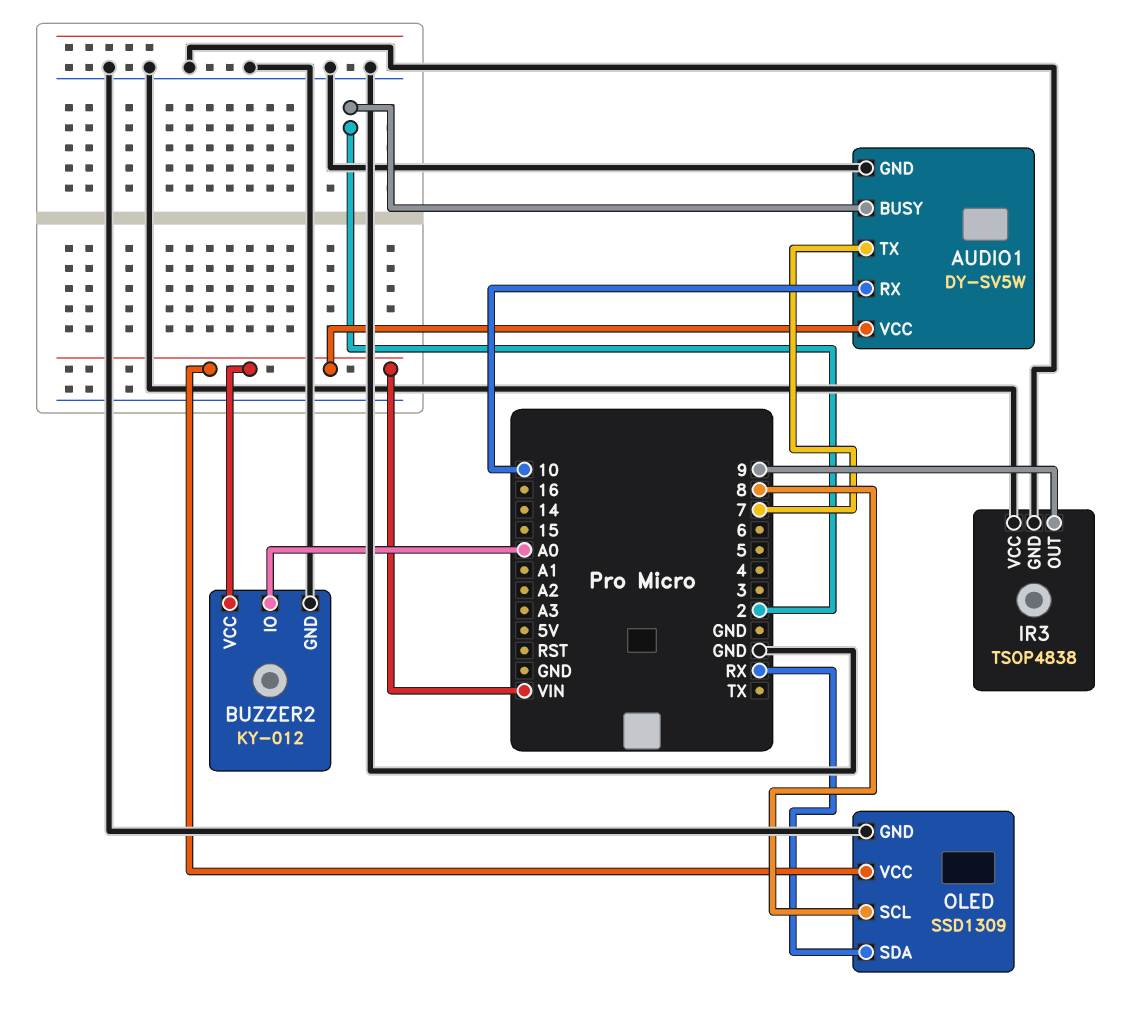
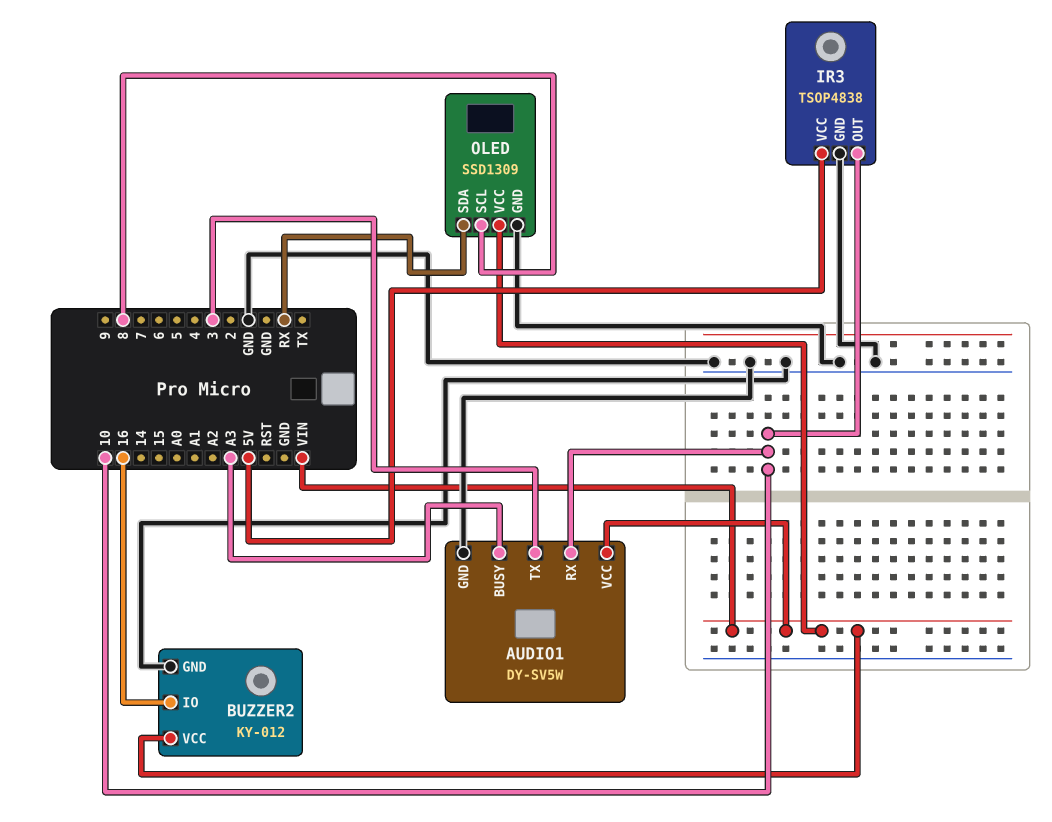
AUDIO1 pin BUSY: 2 -> A3
AUDIO1 pin TX: 7 -> 3
BUZZER2 pin IO: A0 -> 16
IR3 pin OUT: 9 -> 10
IR3 pin VCC: GND -> 5V

